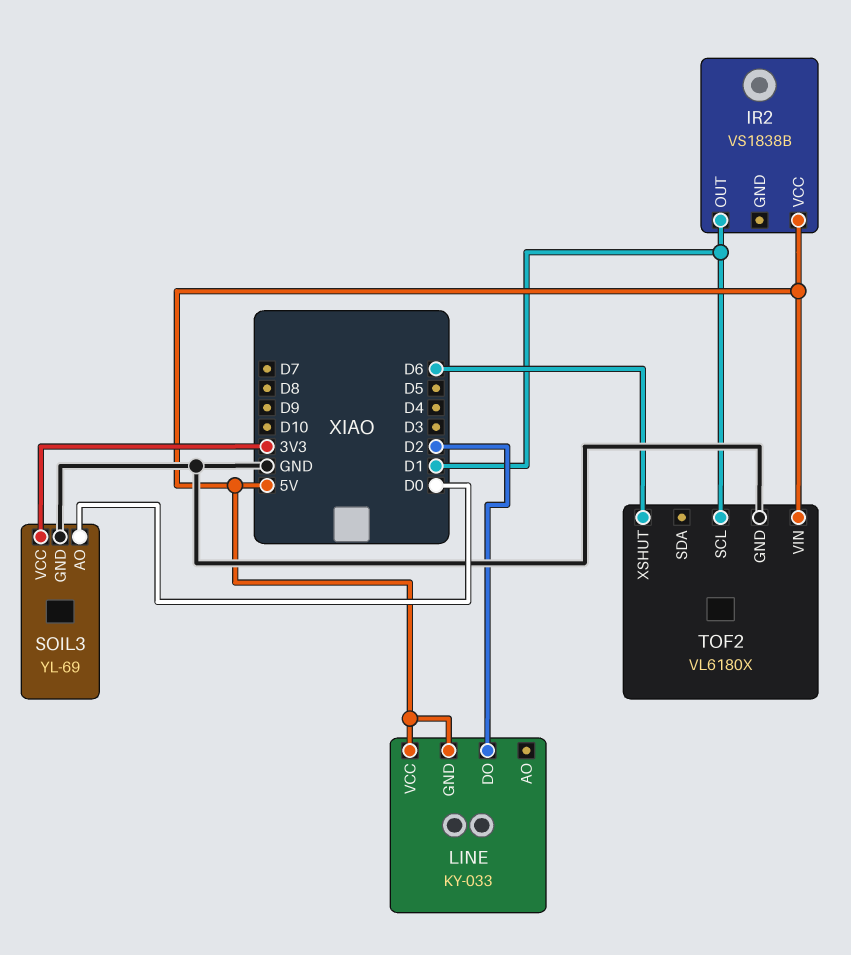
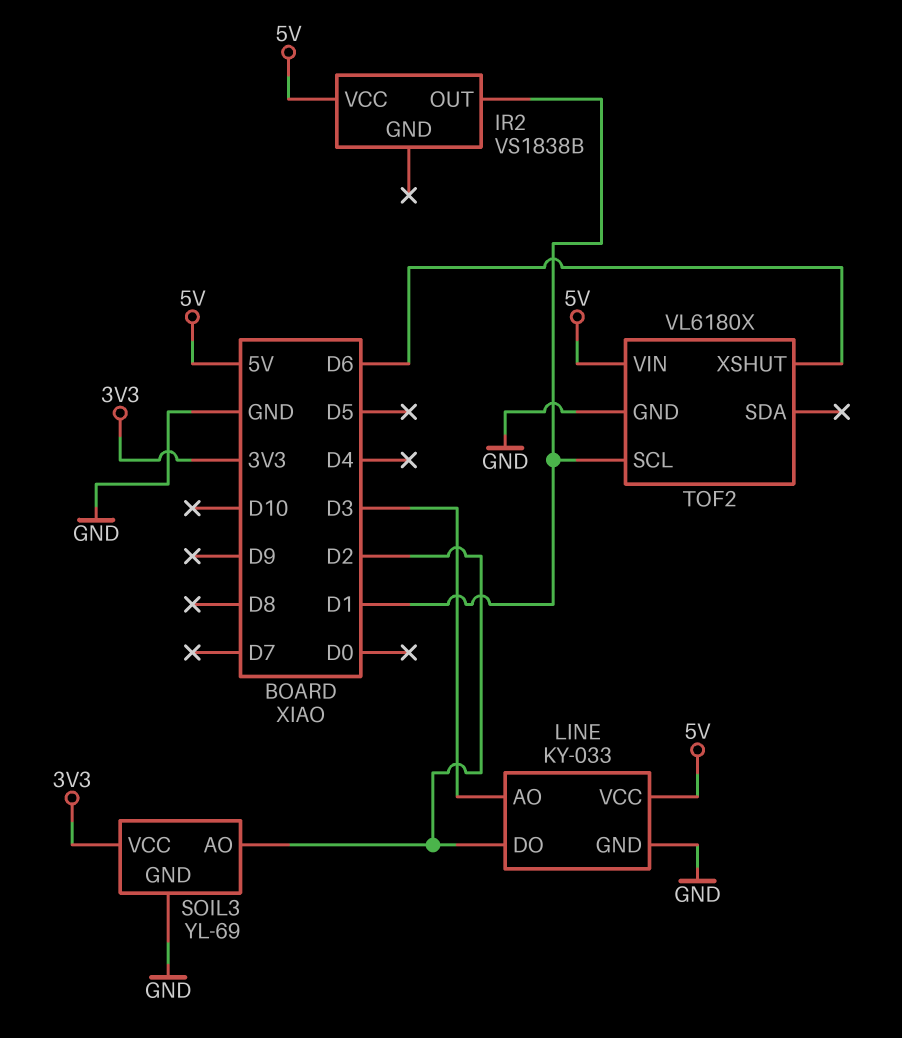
LINE pin AO: none -> D3
LINE pin GND: 5V -> GND
SOIL3 pin AO: D0 -> D2

